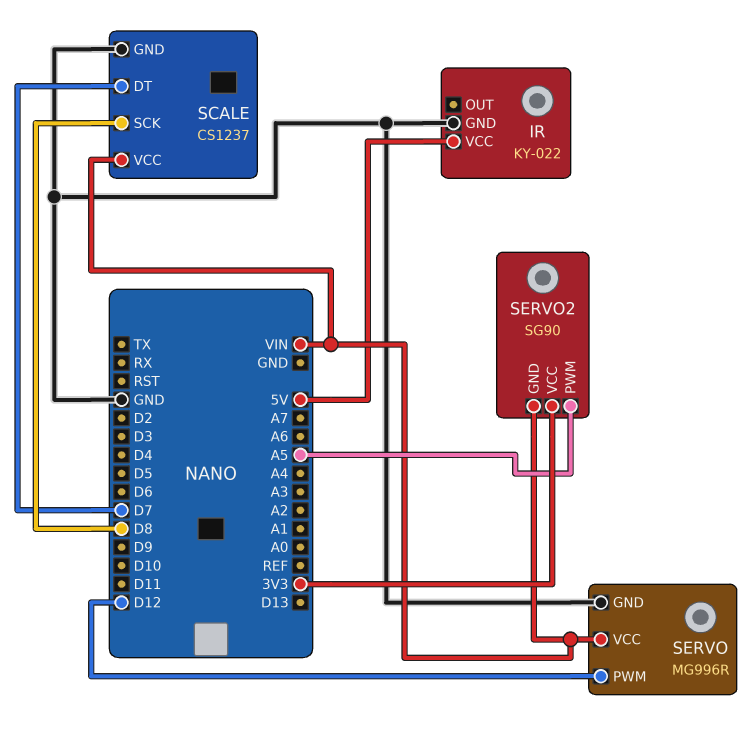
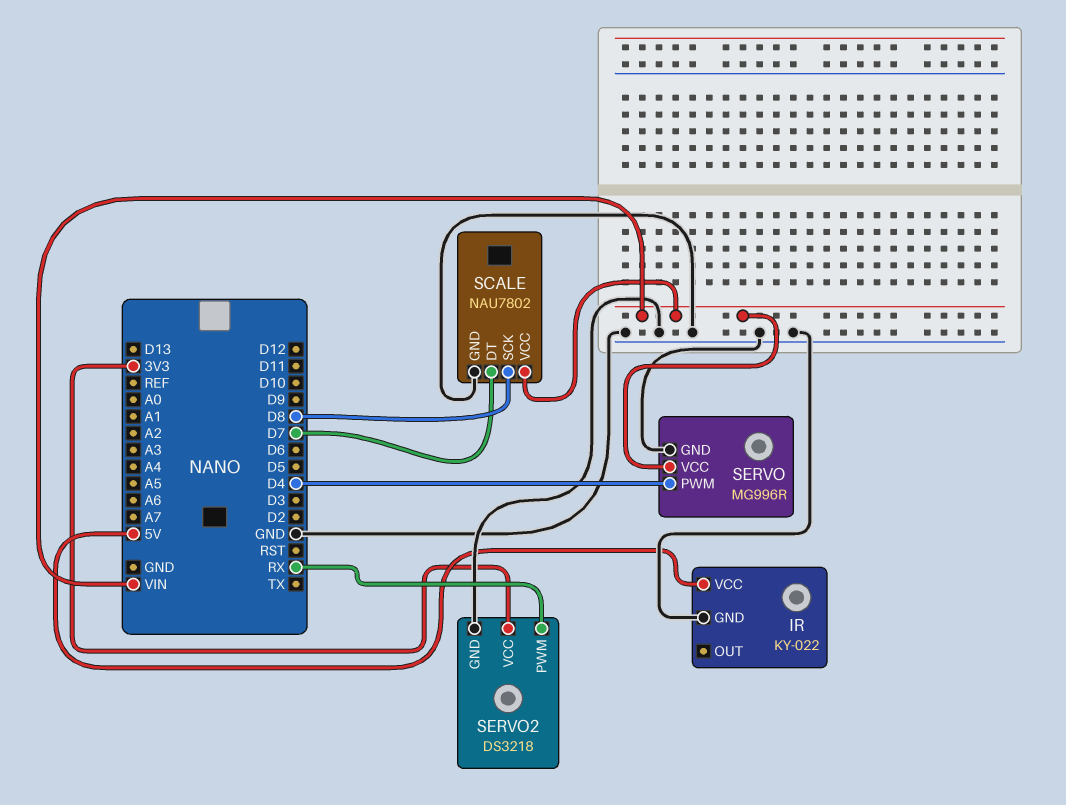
SCALE: CS1237 -> NAU7802
SERVO pin PWM: D12 -> D4
SERVO2: SG90 -> DS3218
SERVO2 pin GND: VIN -> GND
SERVO2 pin PWM: A5 -> RX

